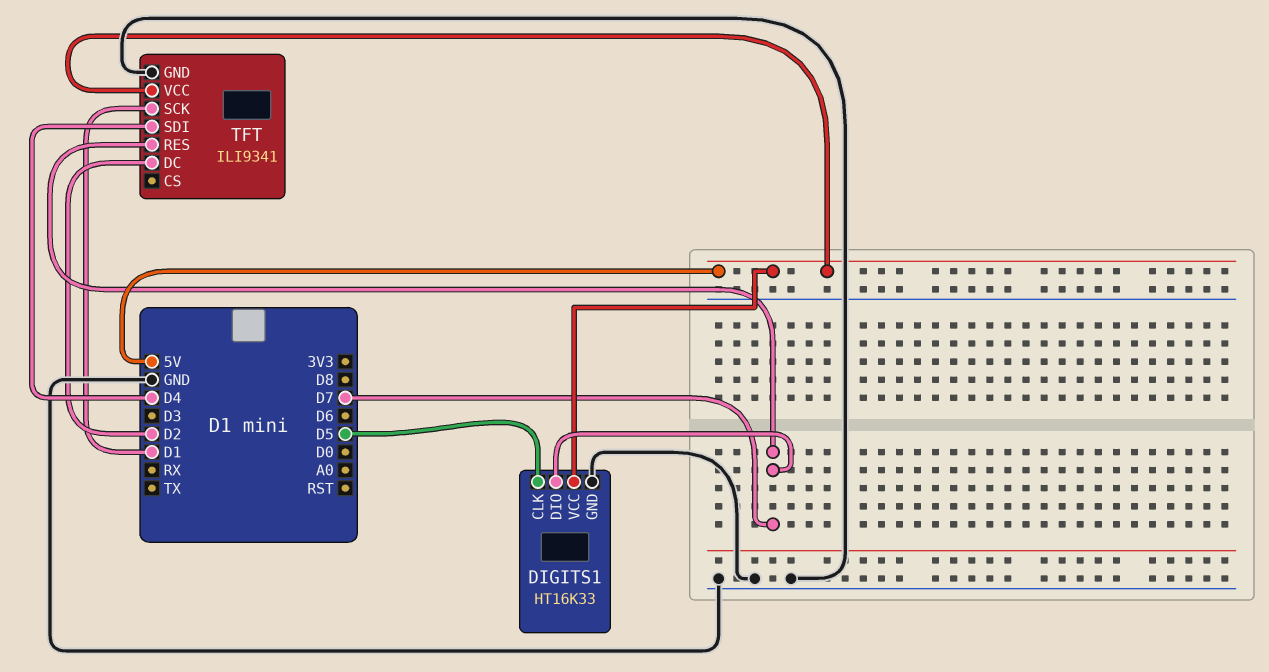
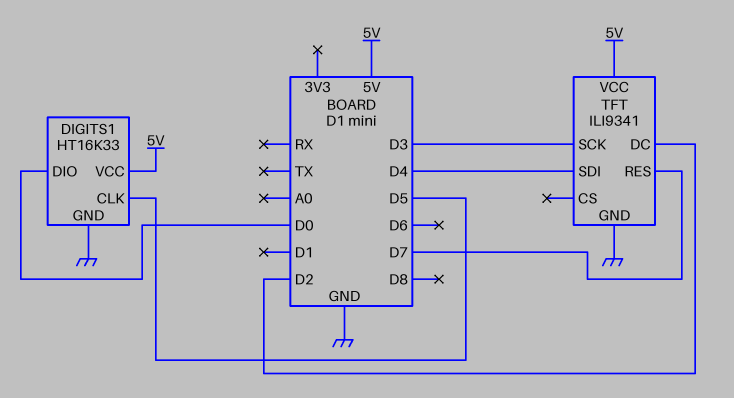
DIGITS1 pin DIO: D7 -> D0
TFT pin SCK: D1 -> D3

